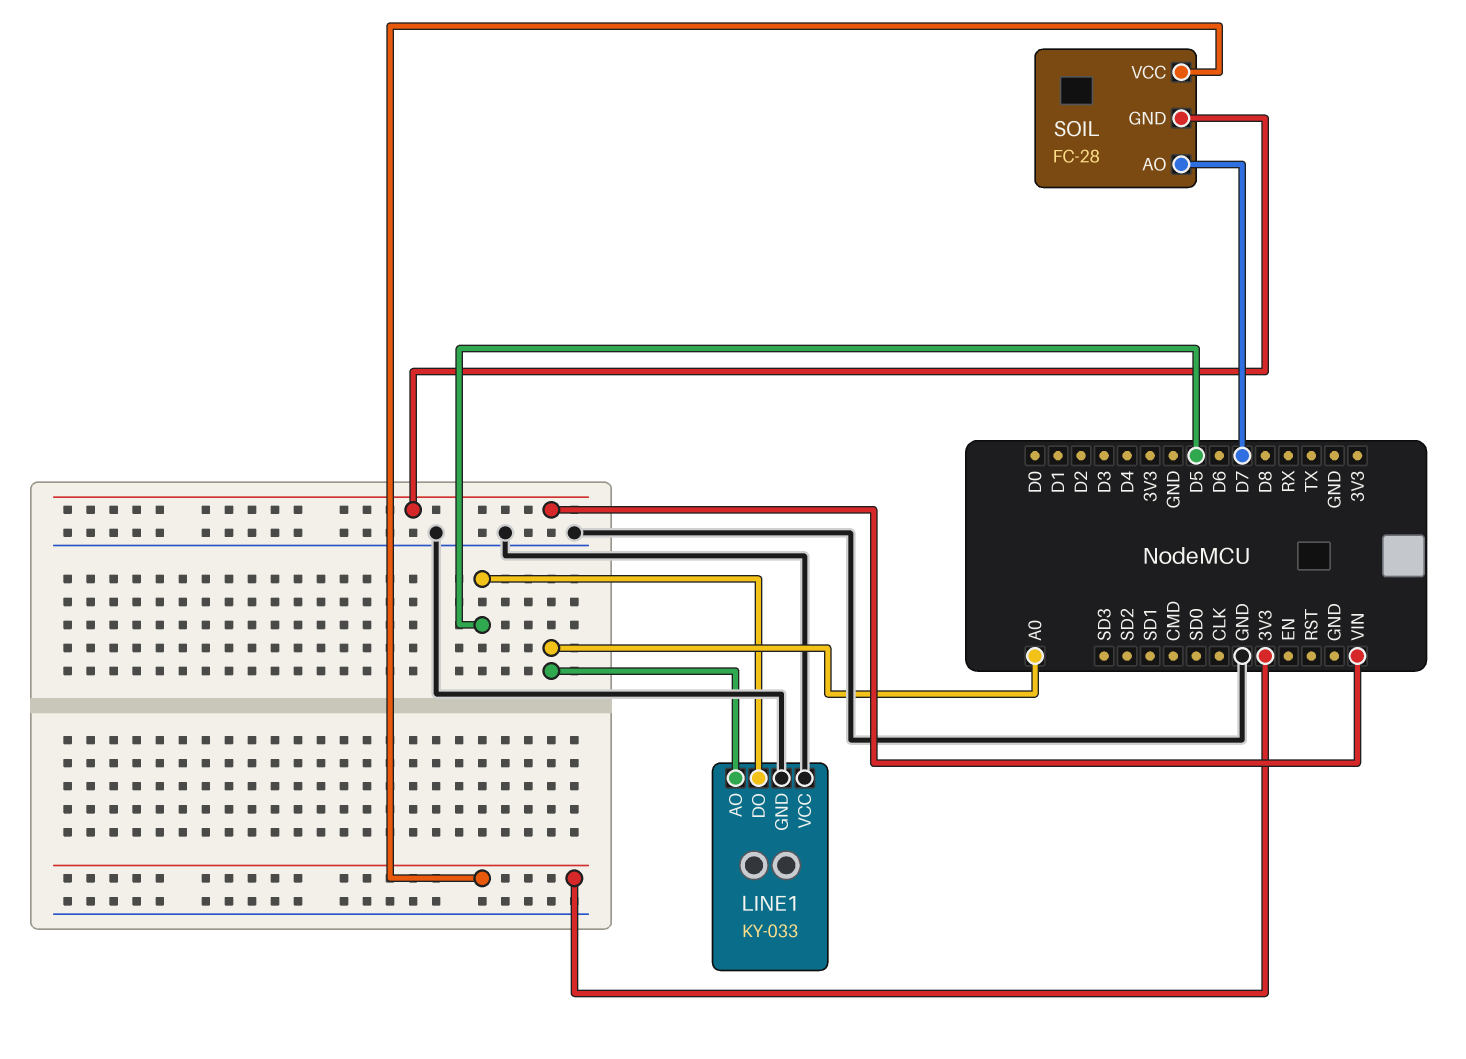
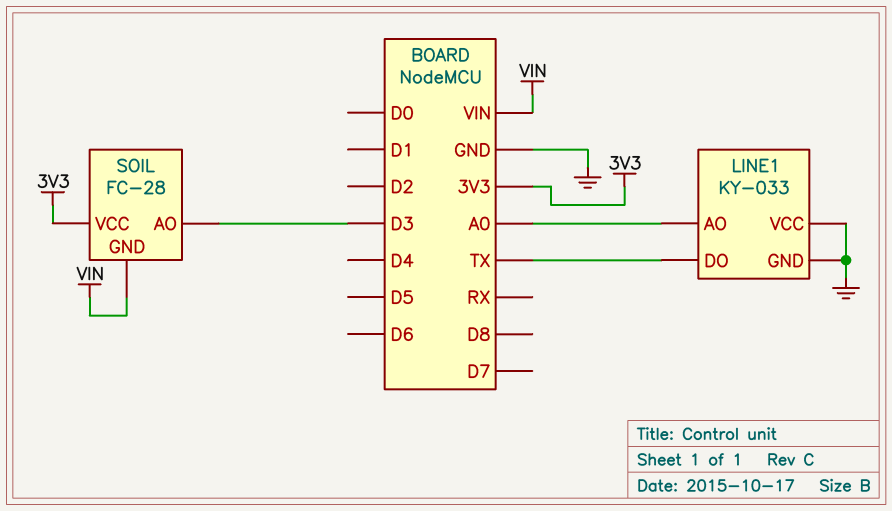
LINE1 pin DO: D5 -> TX
SOIL pin AO: D7 -> D3

